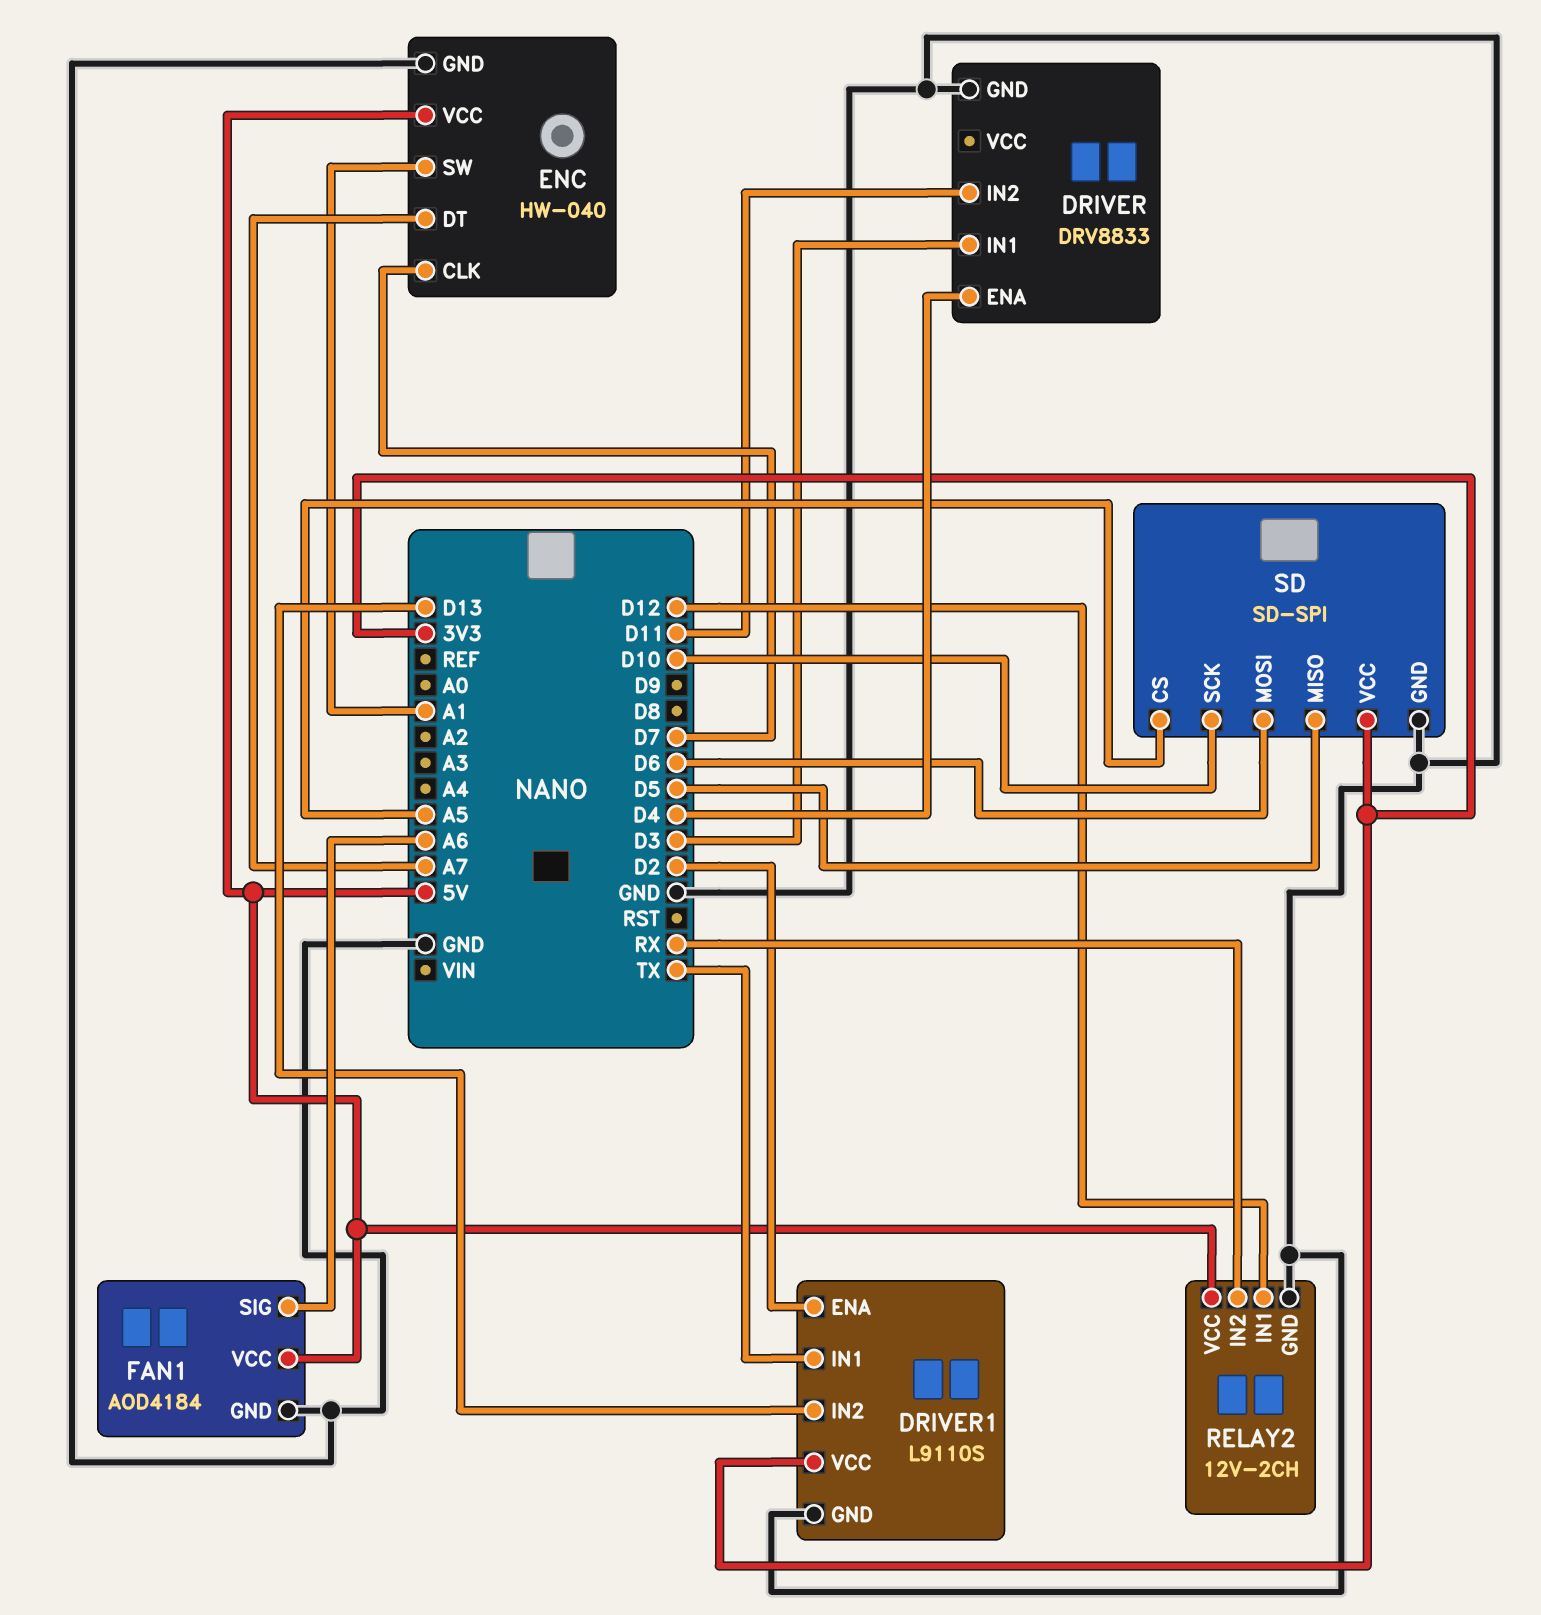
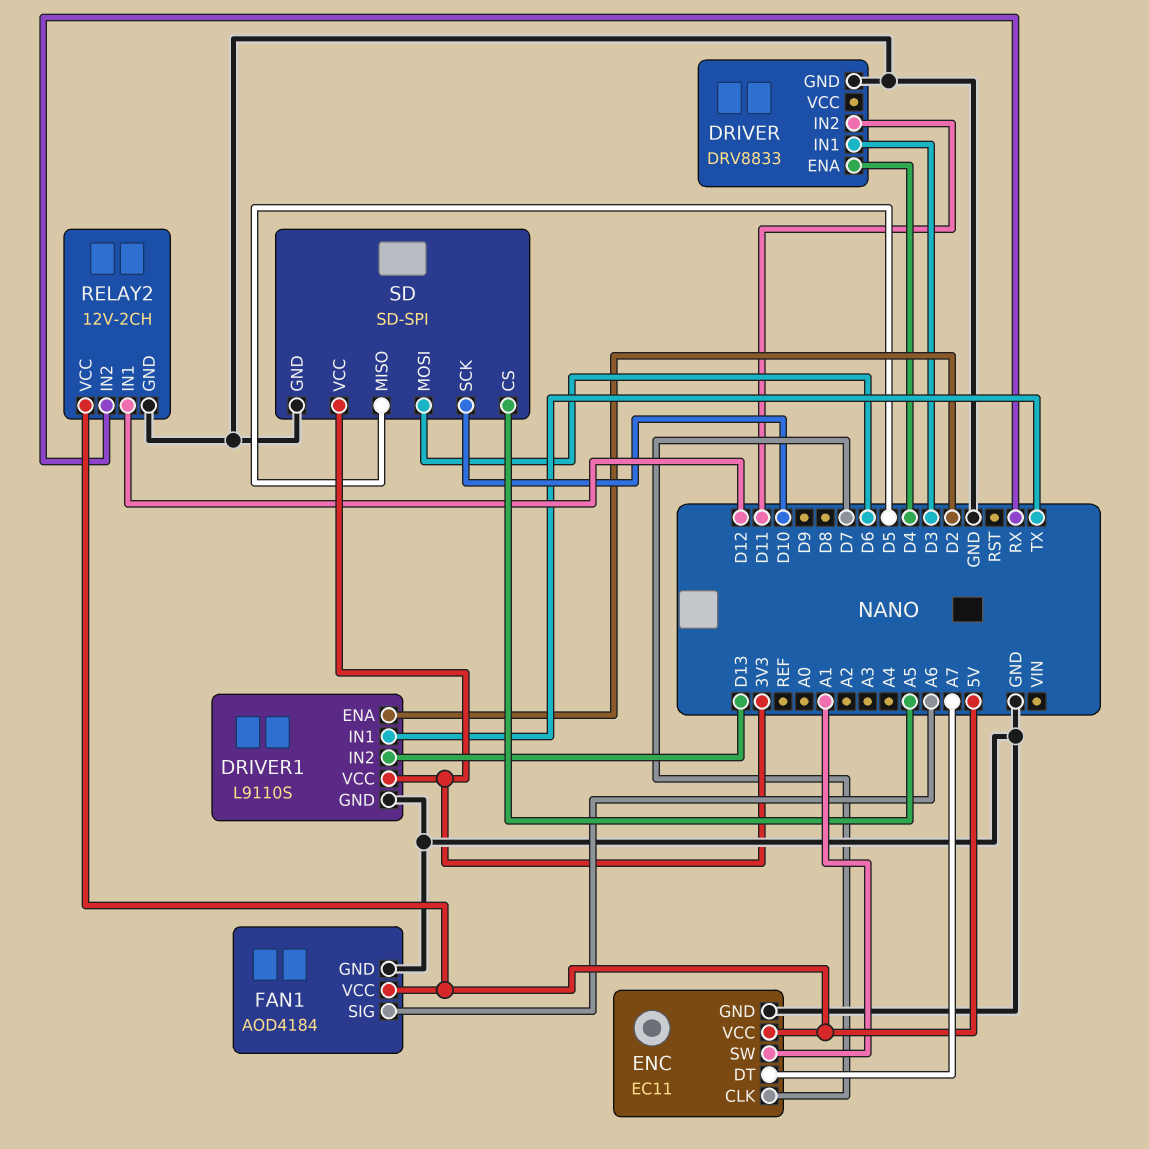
ENC: HW-040 -> EC11

